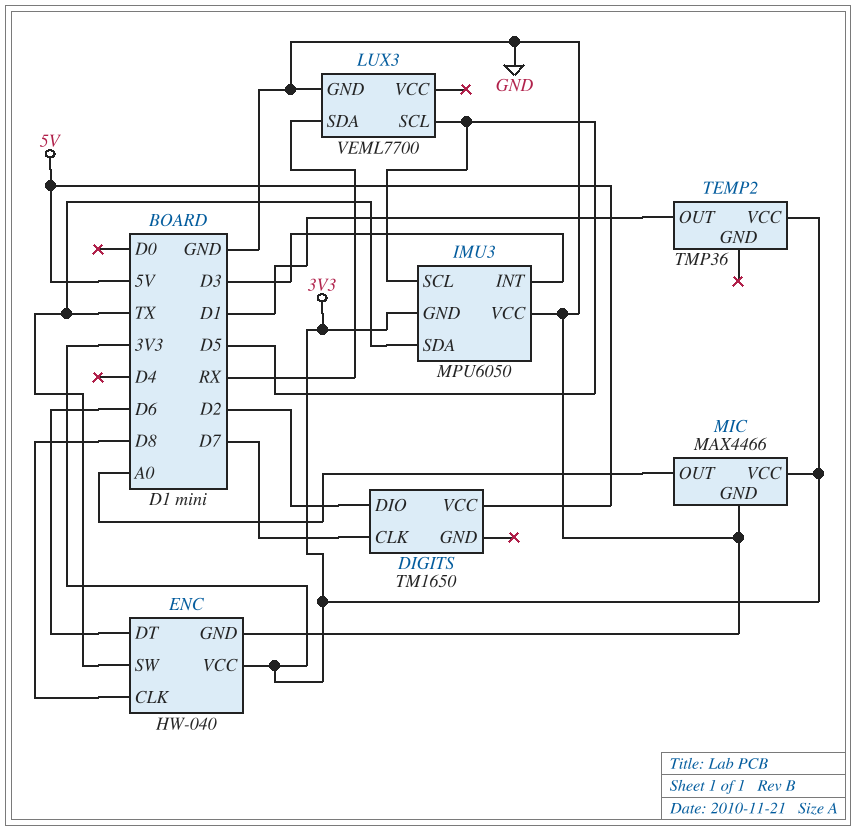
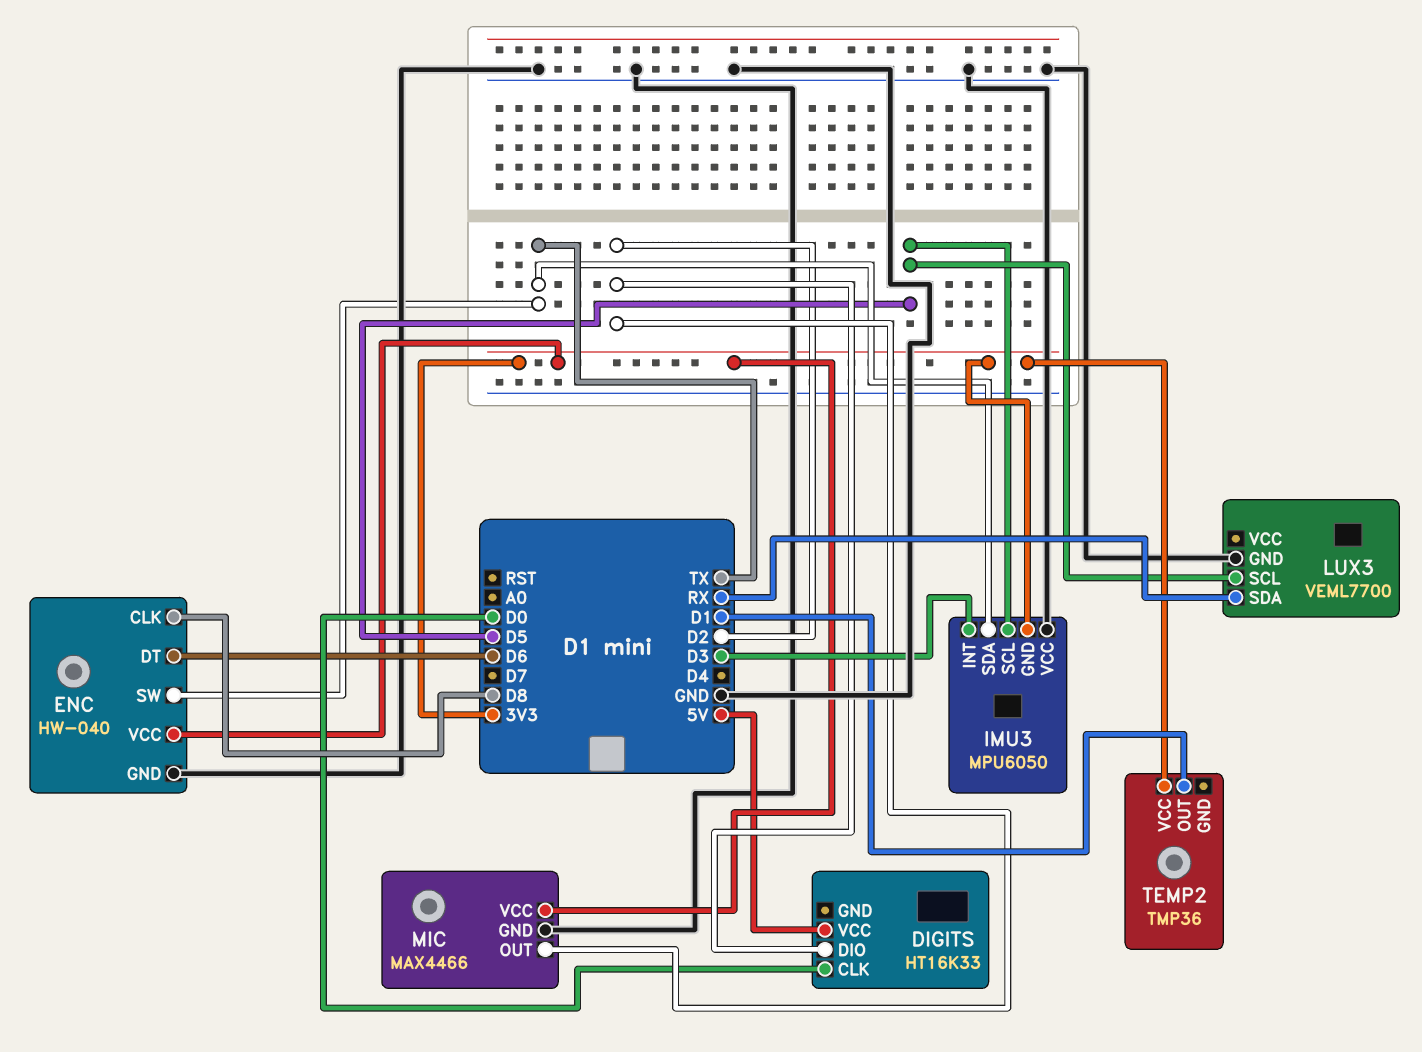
DIGITS: TM1650 -> HT16K33
DIGITS pin CLK: D7 -> D0
MIC pin OUT: A0 -> D2

